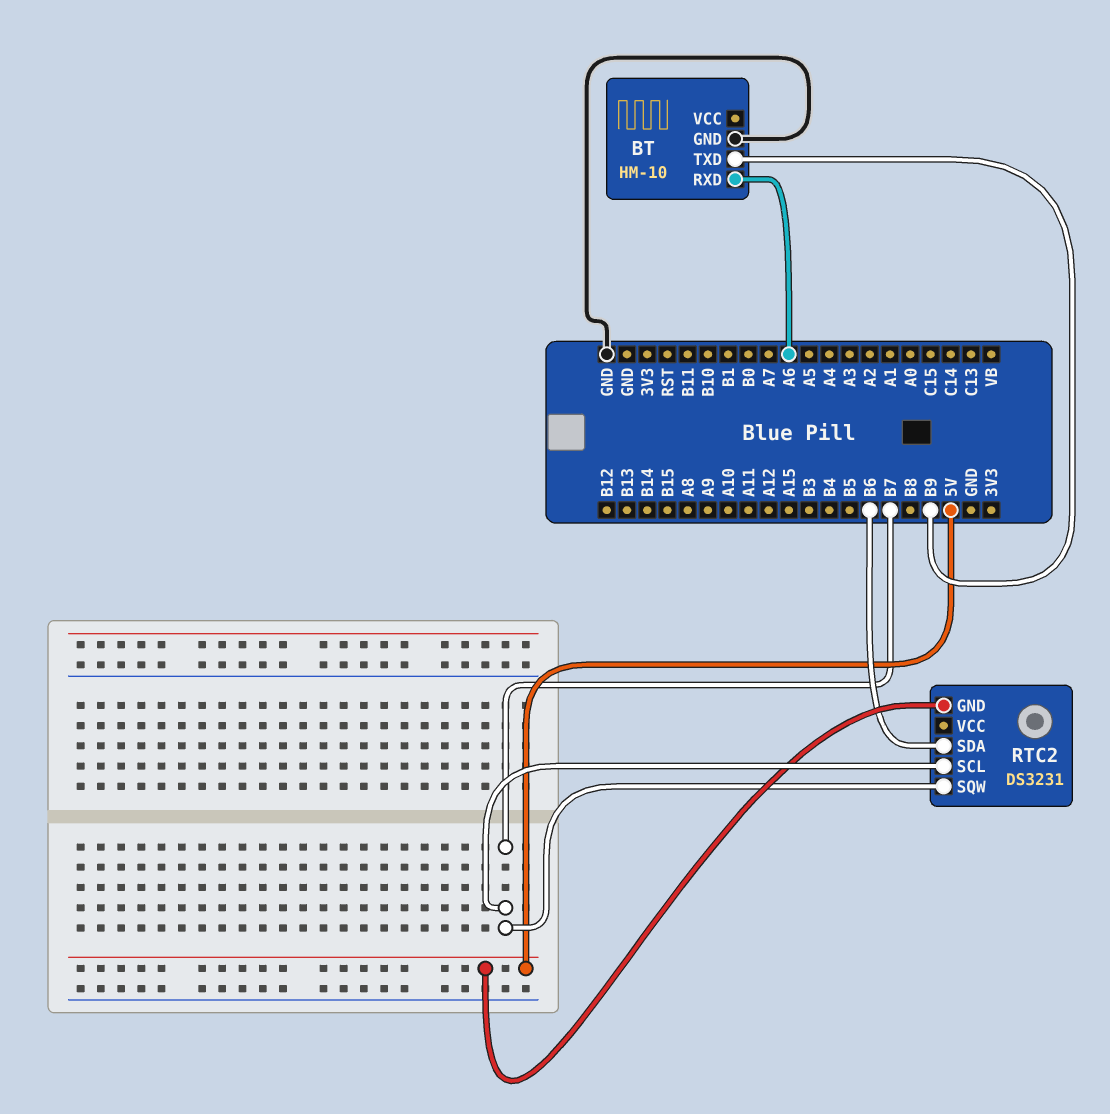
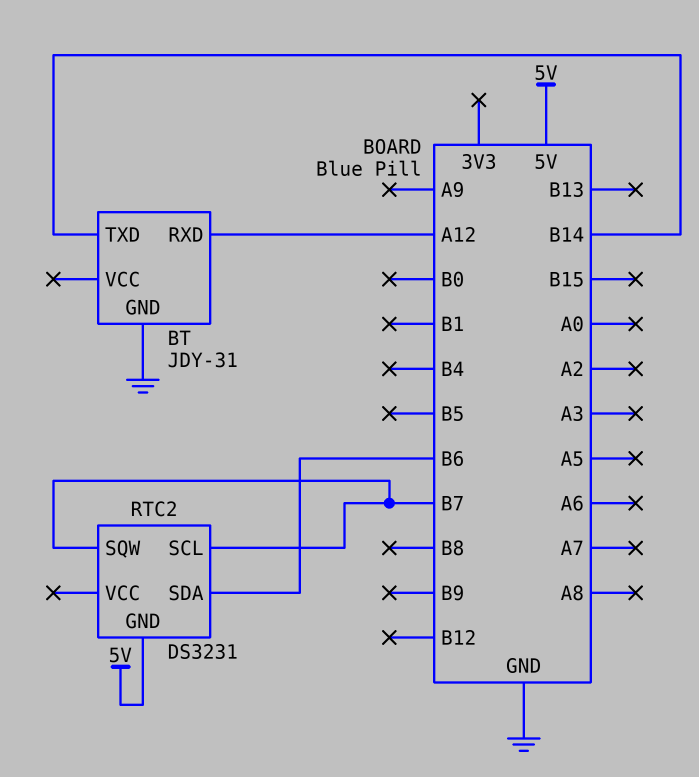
BT: HM-10 -> JDY-31
BT pin RXD: A6 -> A12
BT pin TXD: B9 -> B14

